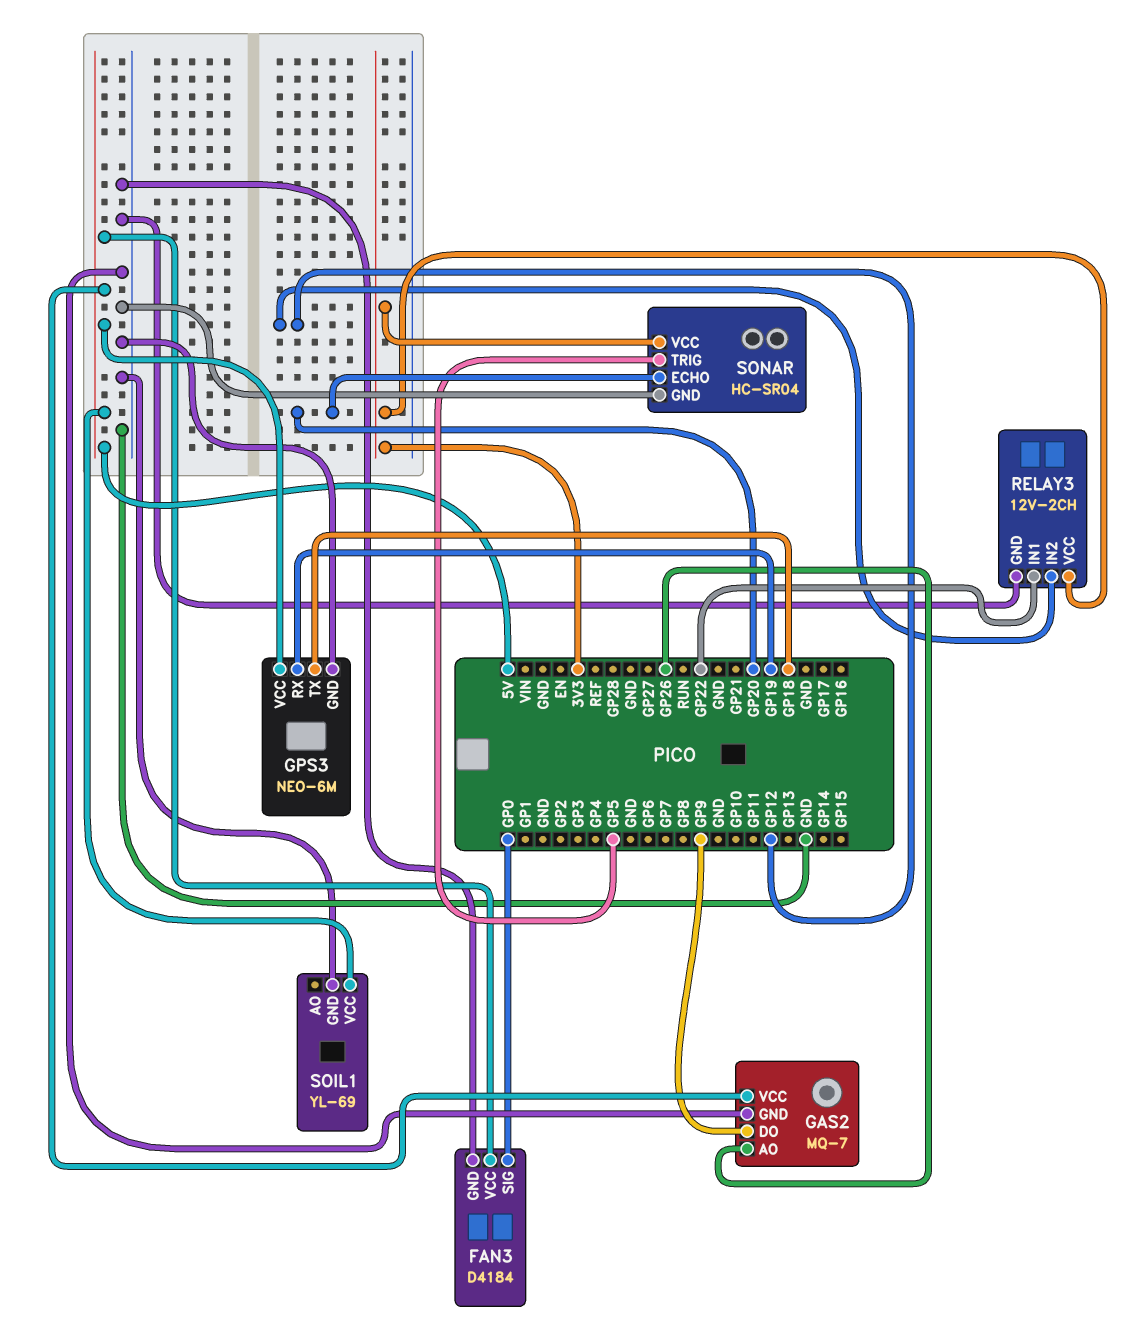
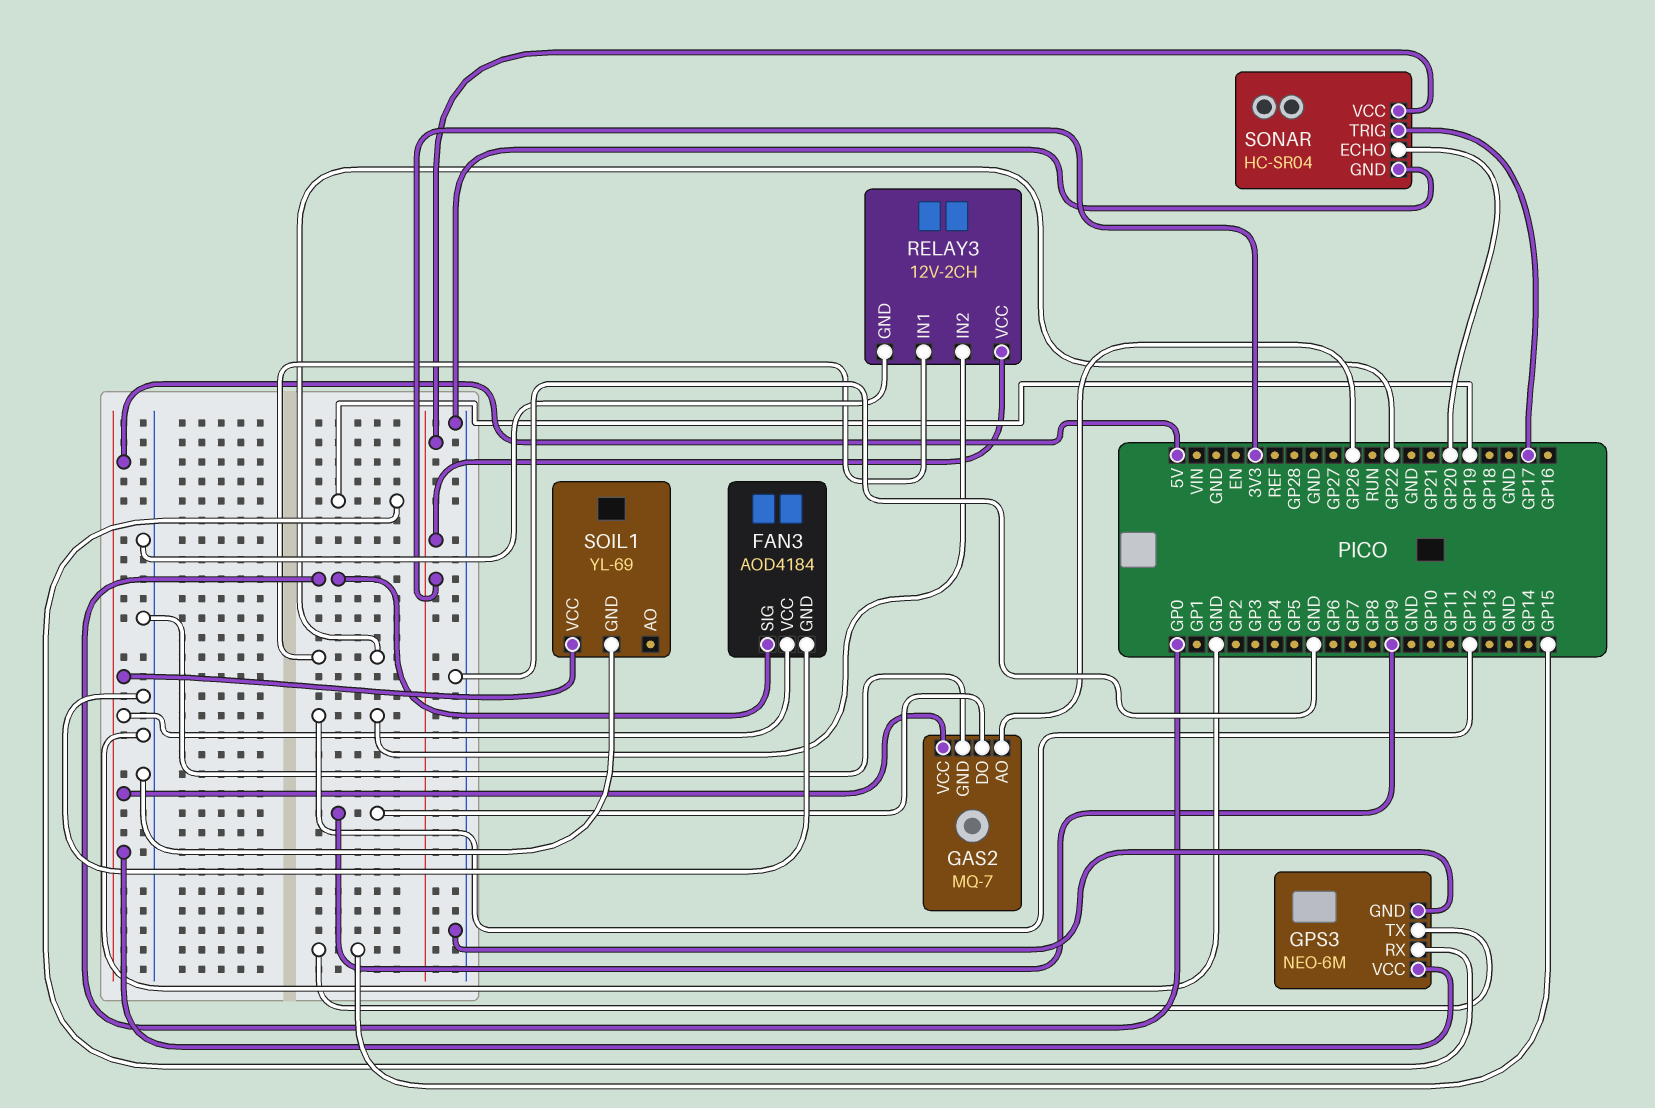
FAN3: D4184 -> AOD4184
GPS3 pin TX: GP18 -> GP15
SONAR pin TRIG: GP5 -> GP17

